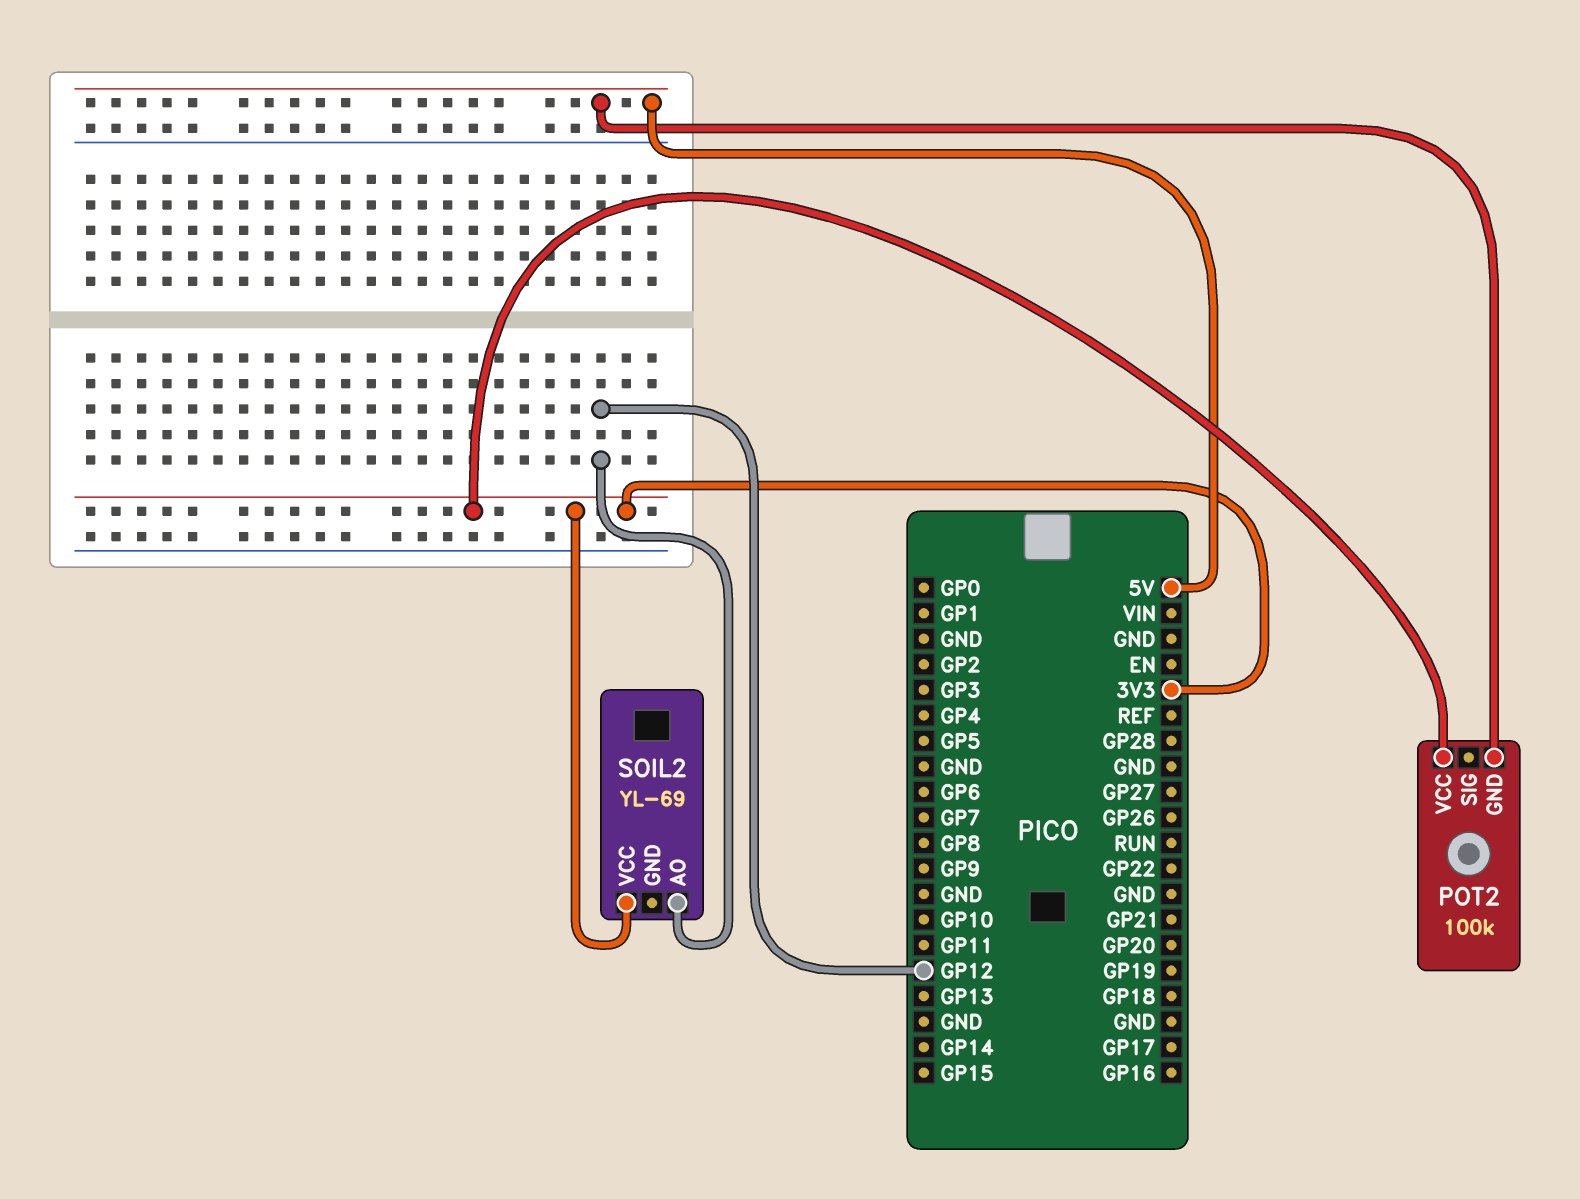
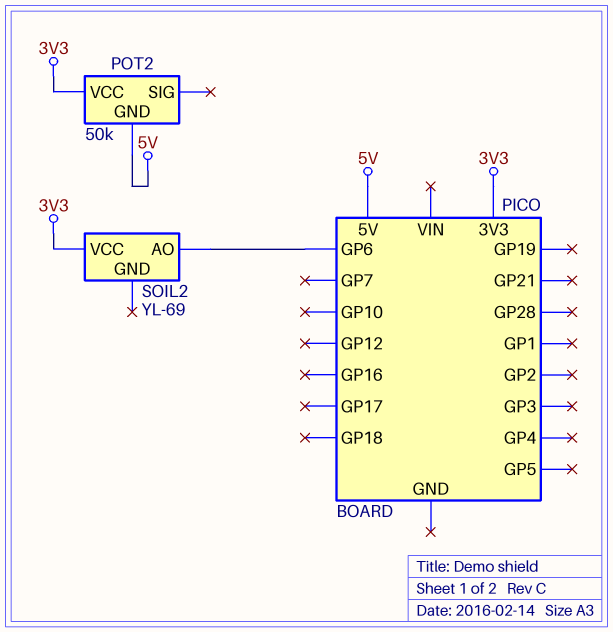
POT2: 100k -> 50k
SOIL2 pin AO: GP12 -> GP6

